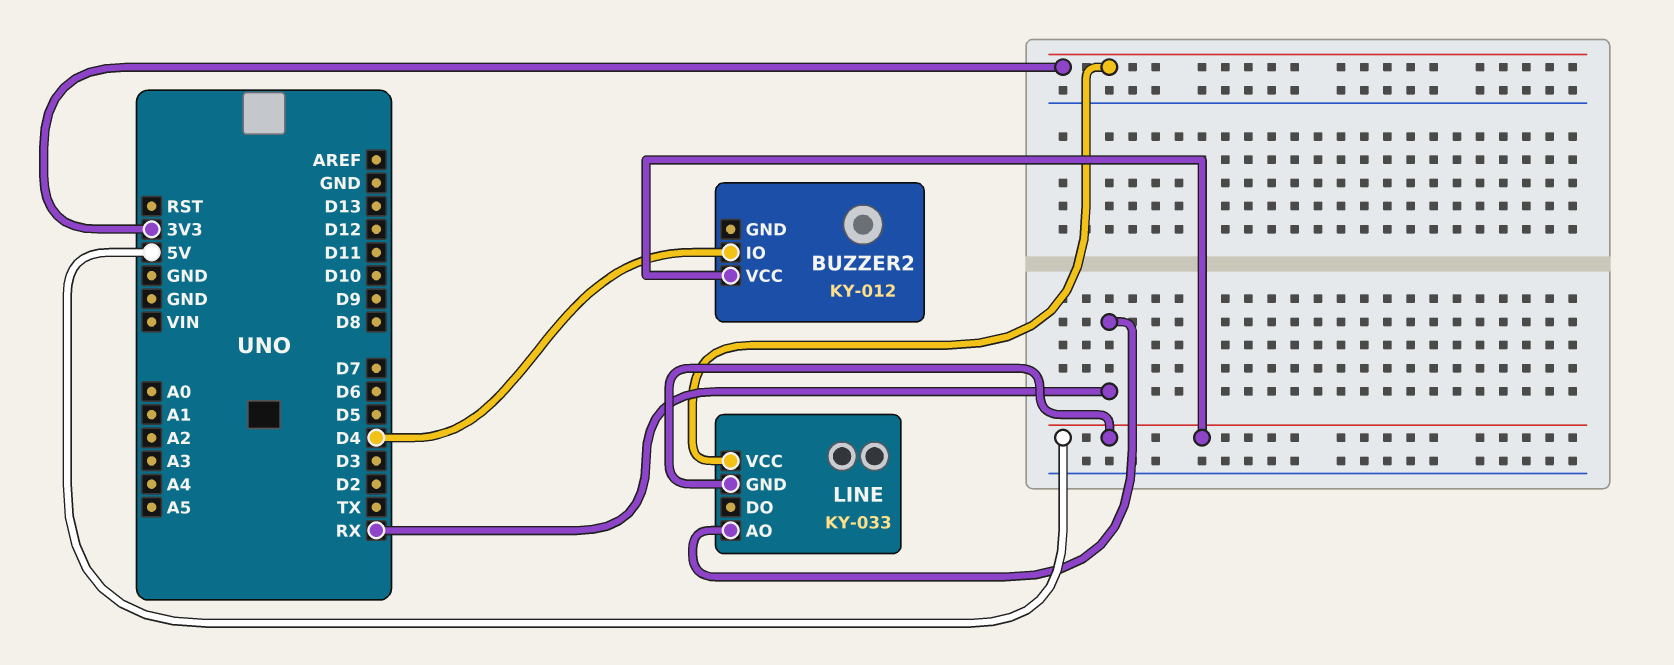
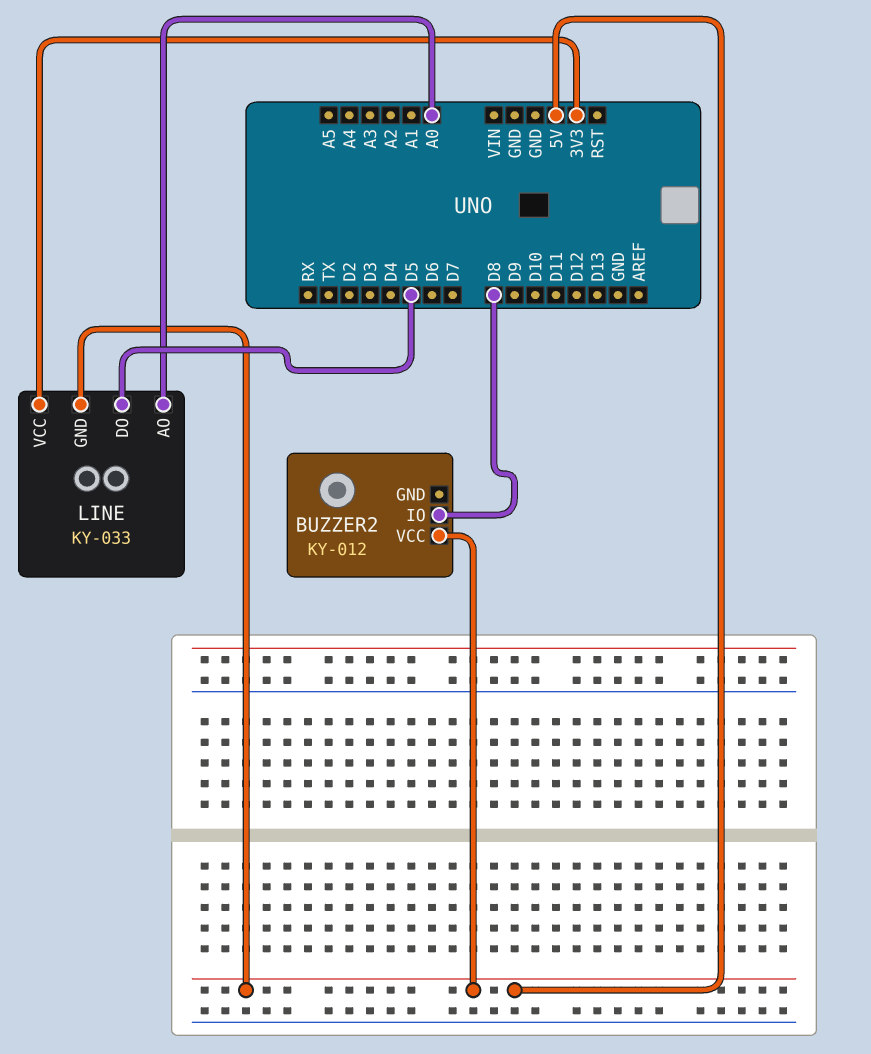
BUZZER2 pin IO: D4 -> D8
LINE pin AO: RX -> A0
LINE pin DO: none -> D5

